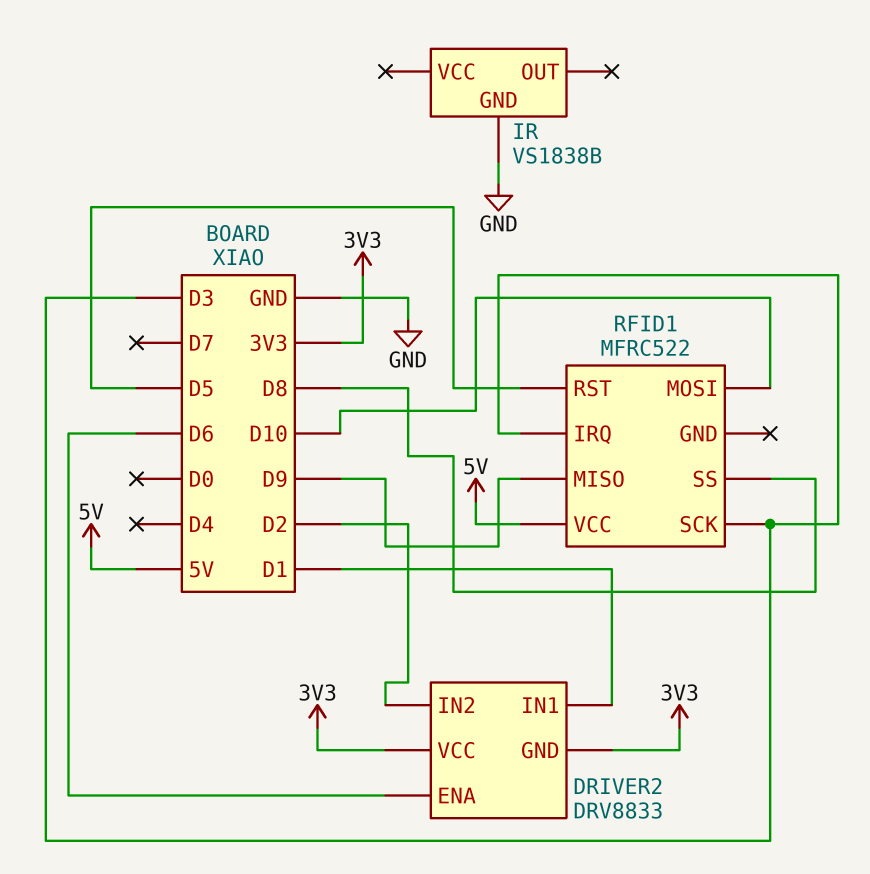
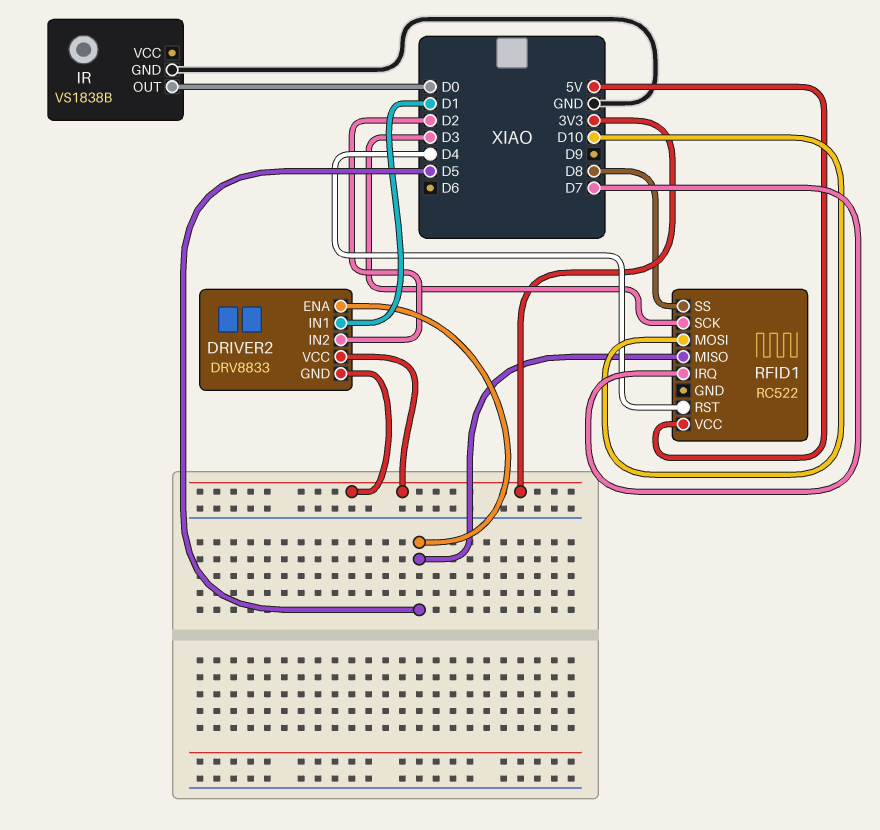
DRIVER2 pin ENA: D6 -> D5
IR pin OUT: none -> D0
RFID1: MFRC522 -> RC522
RFID1 pin IRQ: D3 -> D7
RFID1 pin MISO: D9 -> D5
RFID1 pin RST: D5 -> D4

